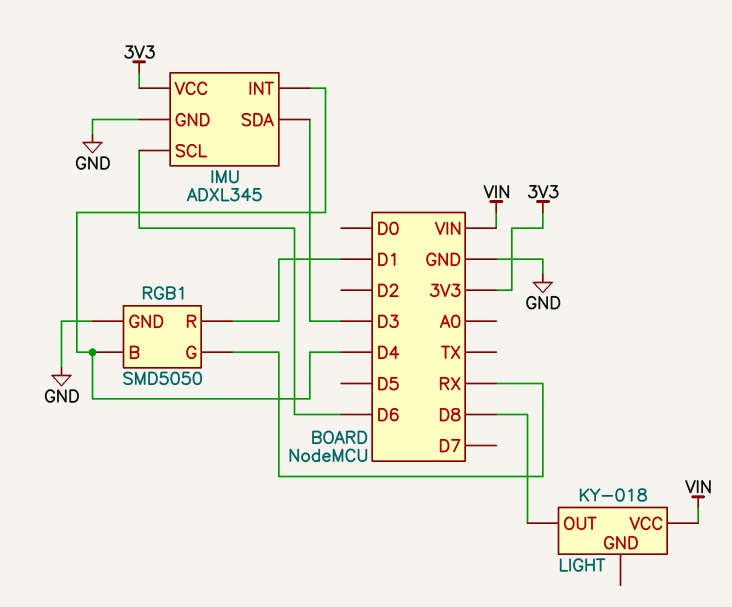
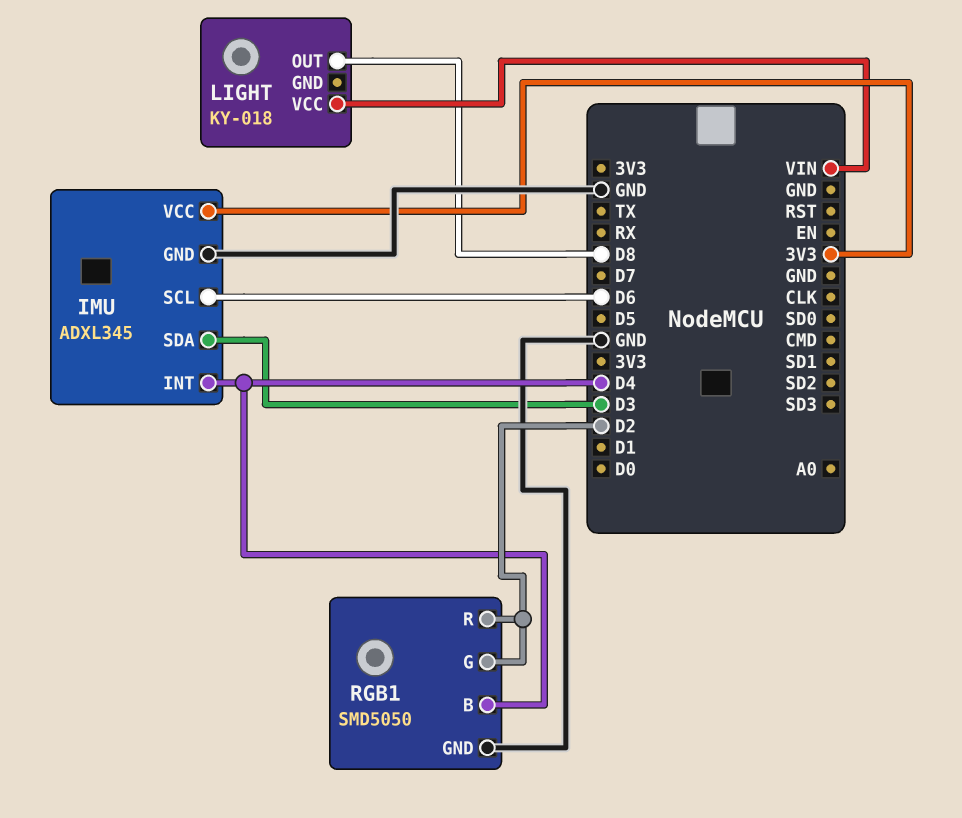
RGB1 pin G: RX -> D2
RGB1 pin R: D1 -> D2

